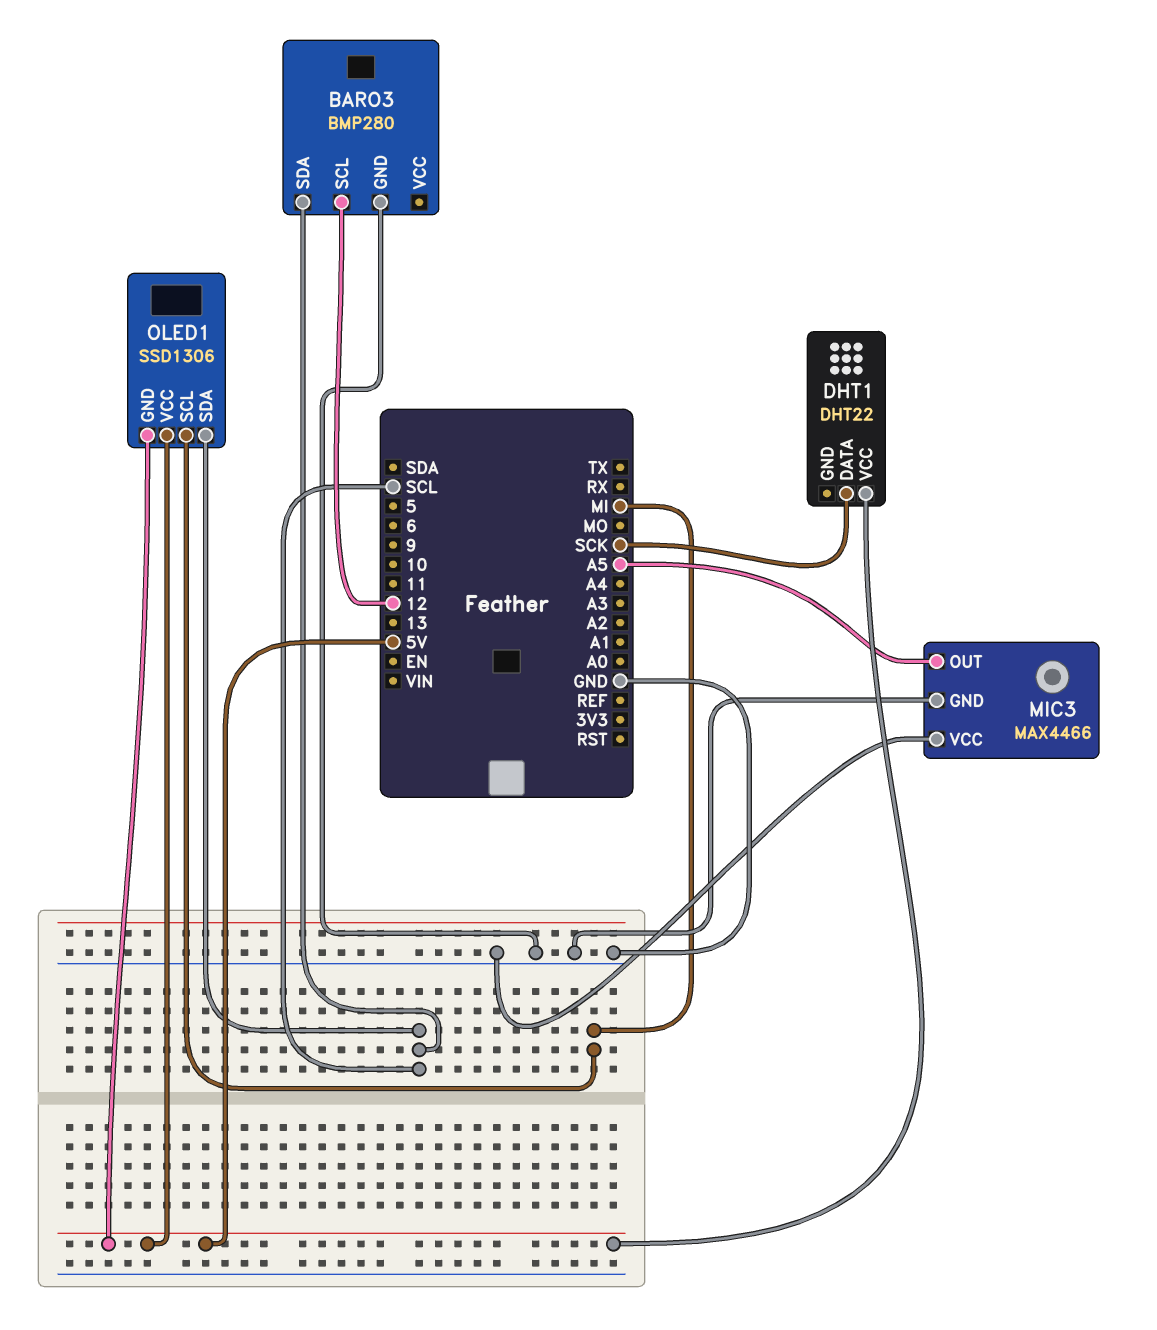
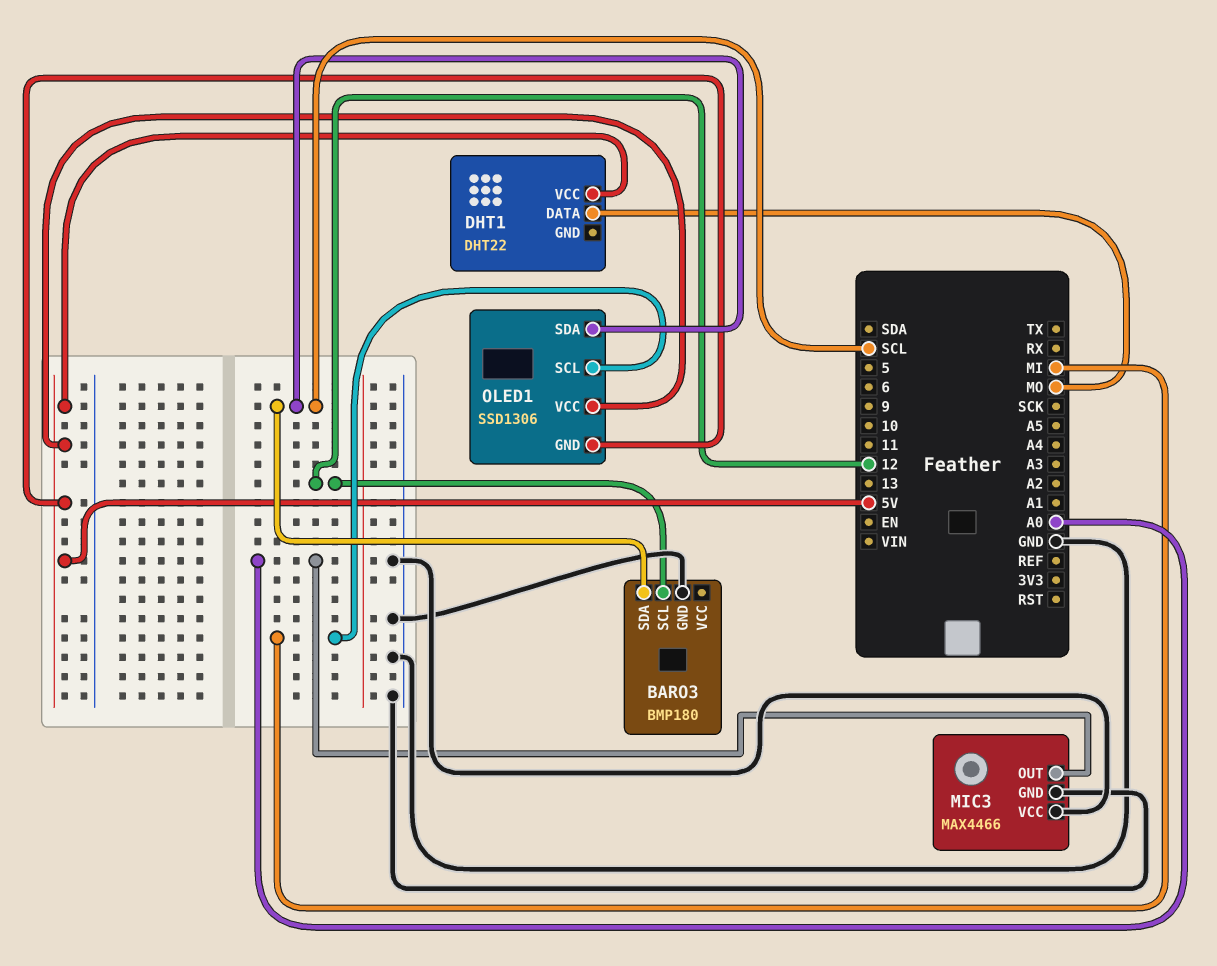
BARO3: BMP280 -> BMP180
DHT1 pin DATA: SCK -> MO
MIC3 pin OUT: A5 -> A0

